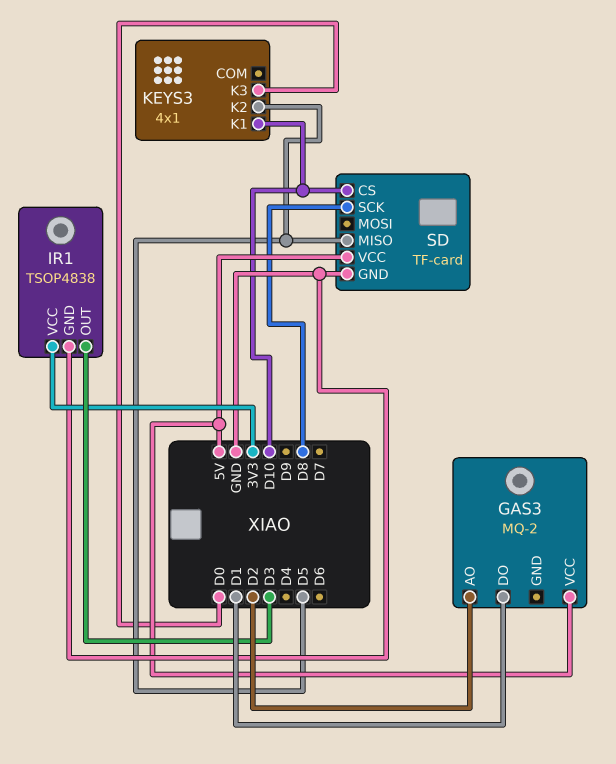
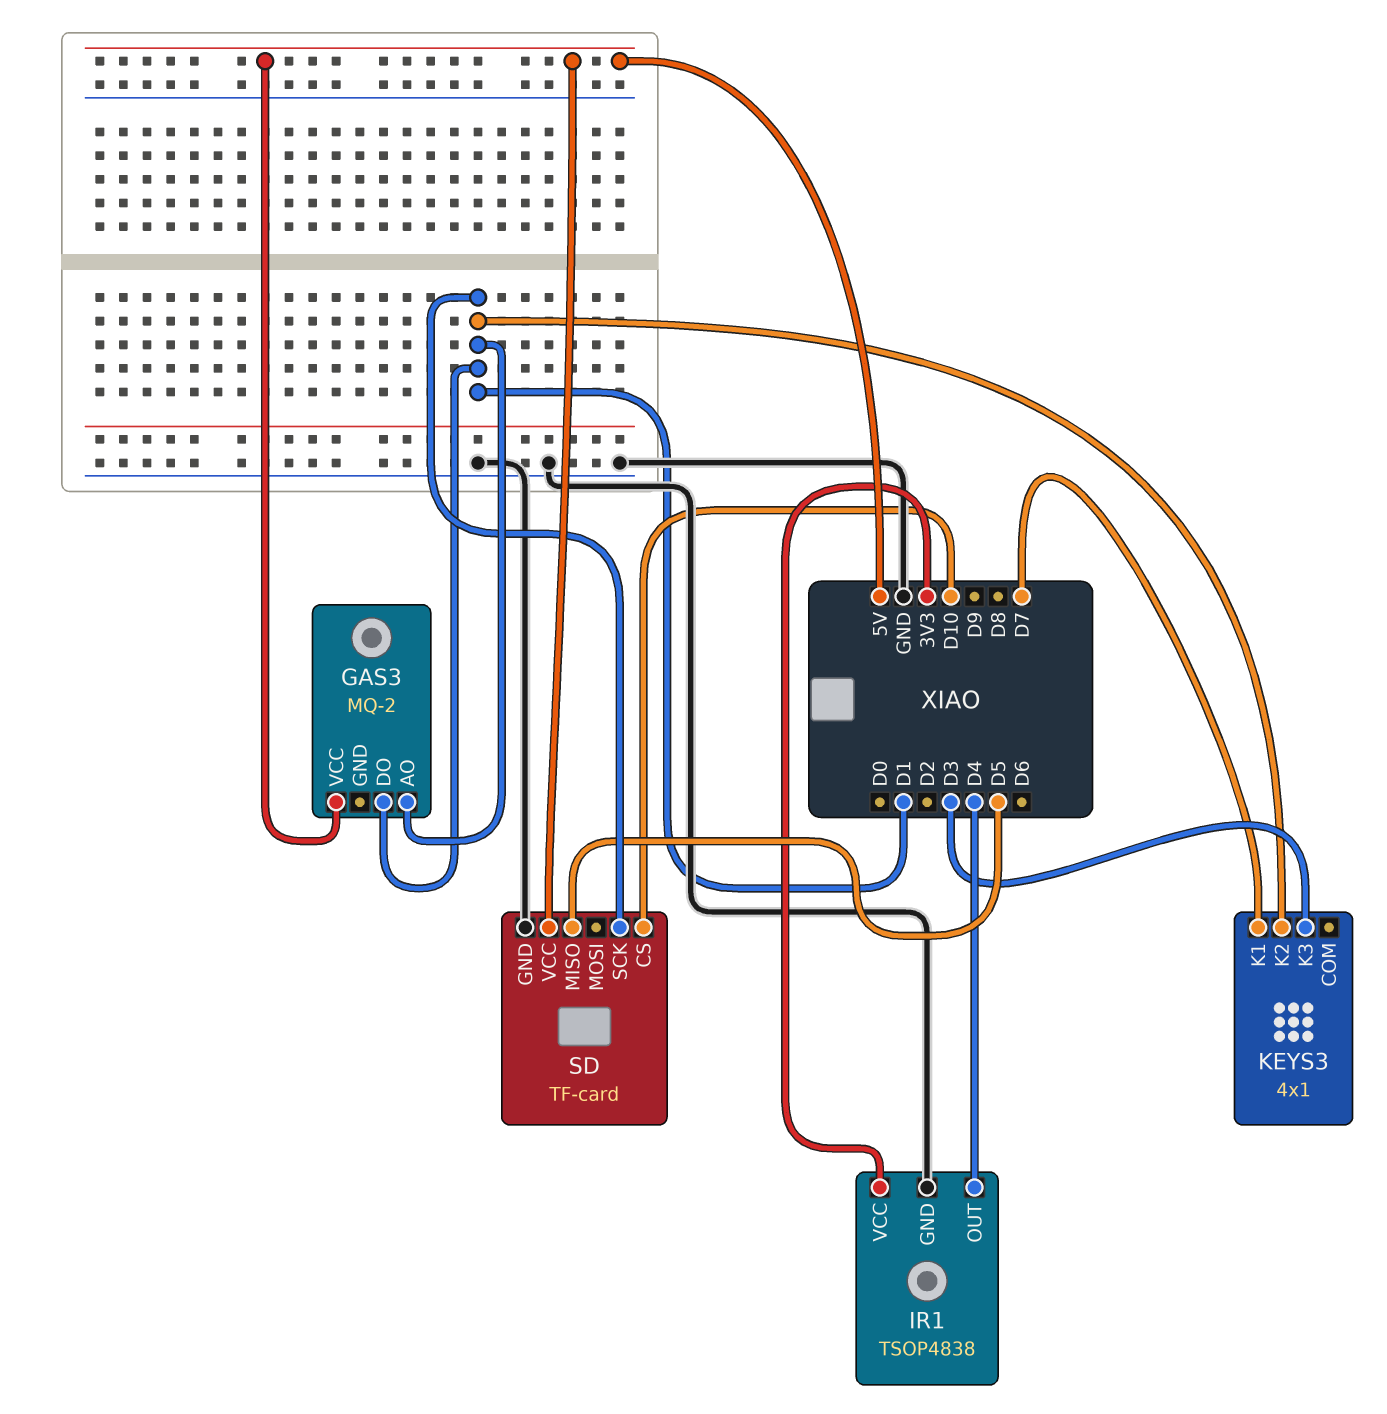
GAS3 pin AO: D2 -> D1
IR1 pin OUT: D3 -> D4
KEYS3 pin K1: D10 -> D7
KEYS3 pin K2: D5 -> D1
KEYS3 pin K3: D0 -> D3
SD pin SCK: D8 -> D1

